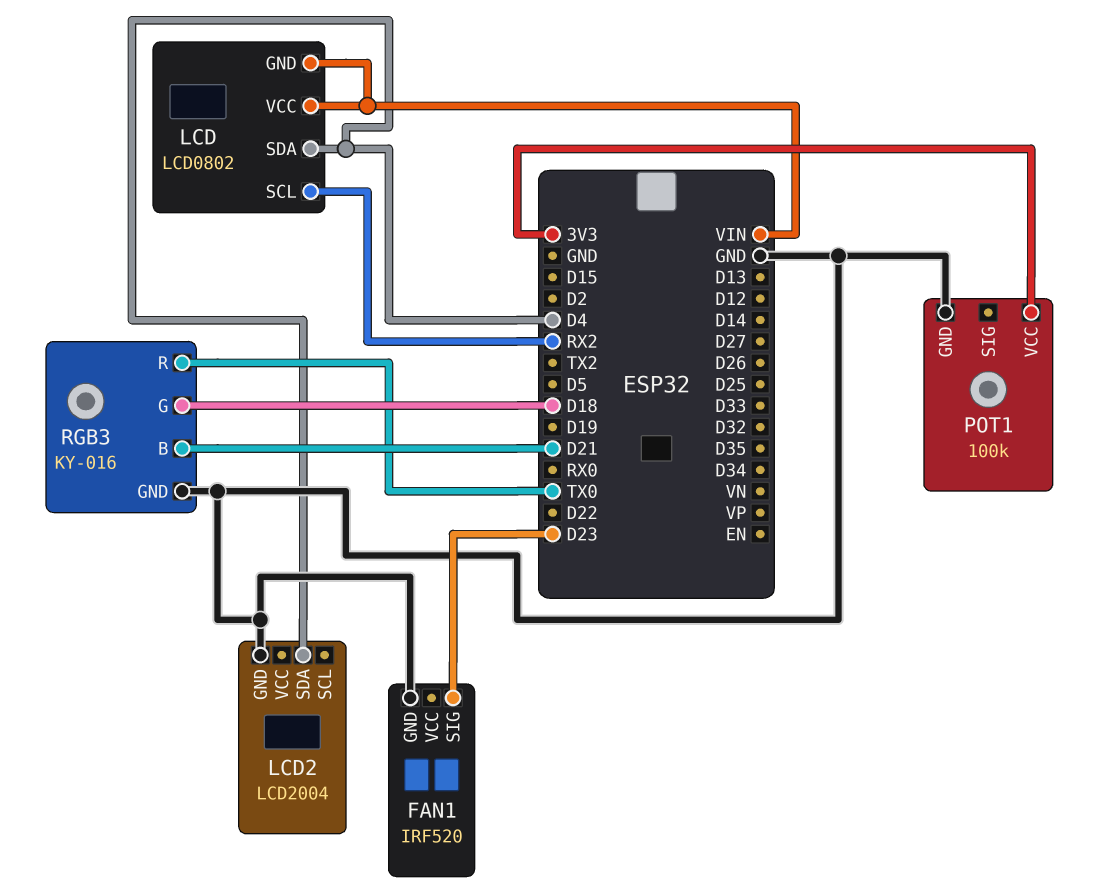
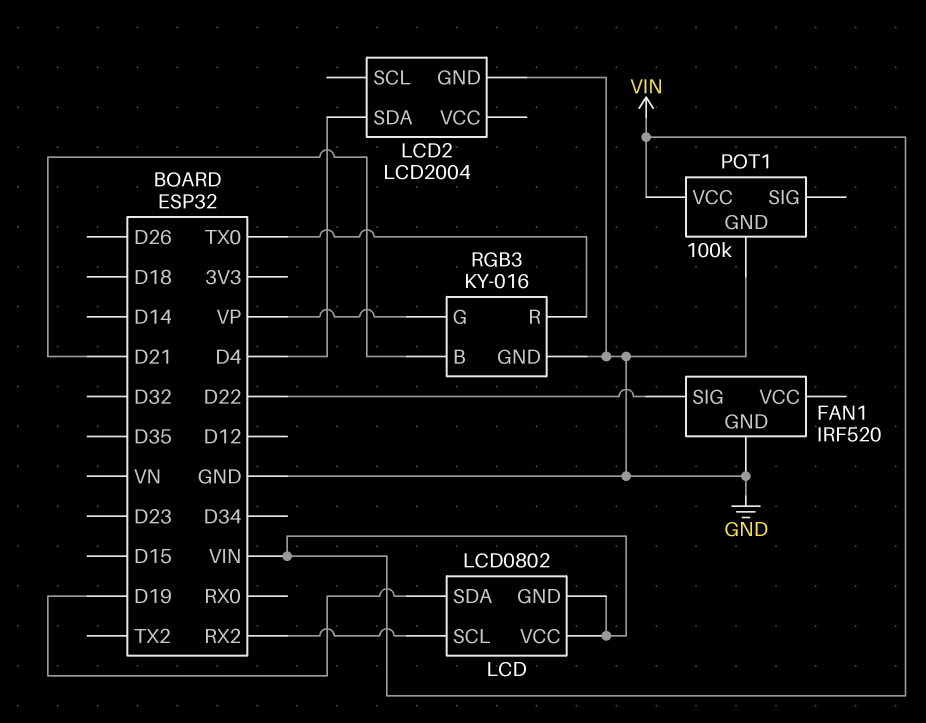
FAN1 pin SIG: D23 -> D22
LCD pin SDA: D4 -> D19
POT1 pin VCC: 3V3 -> VIN
RGB3 pin G: D18 -> VP

